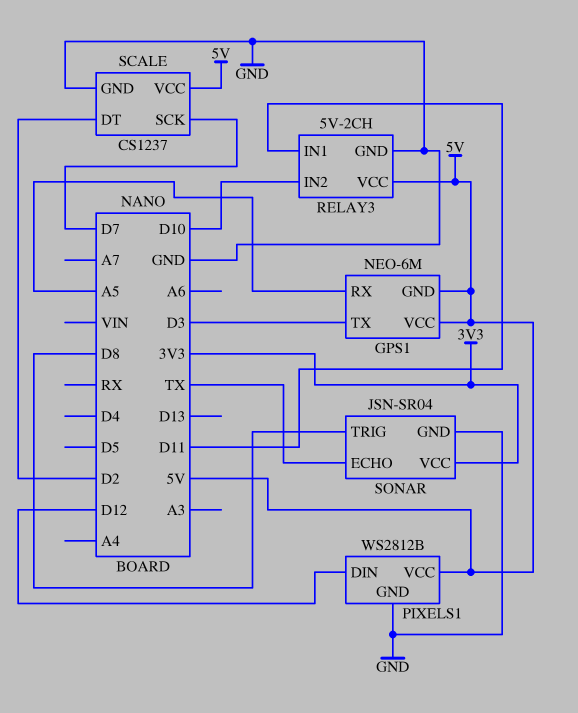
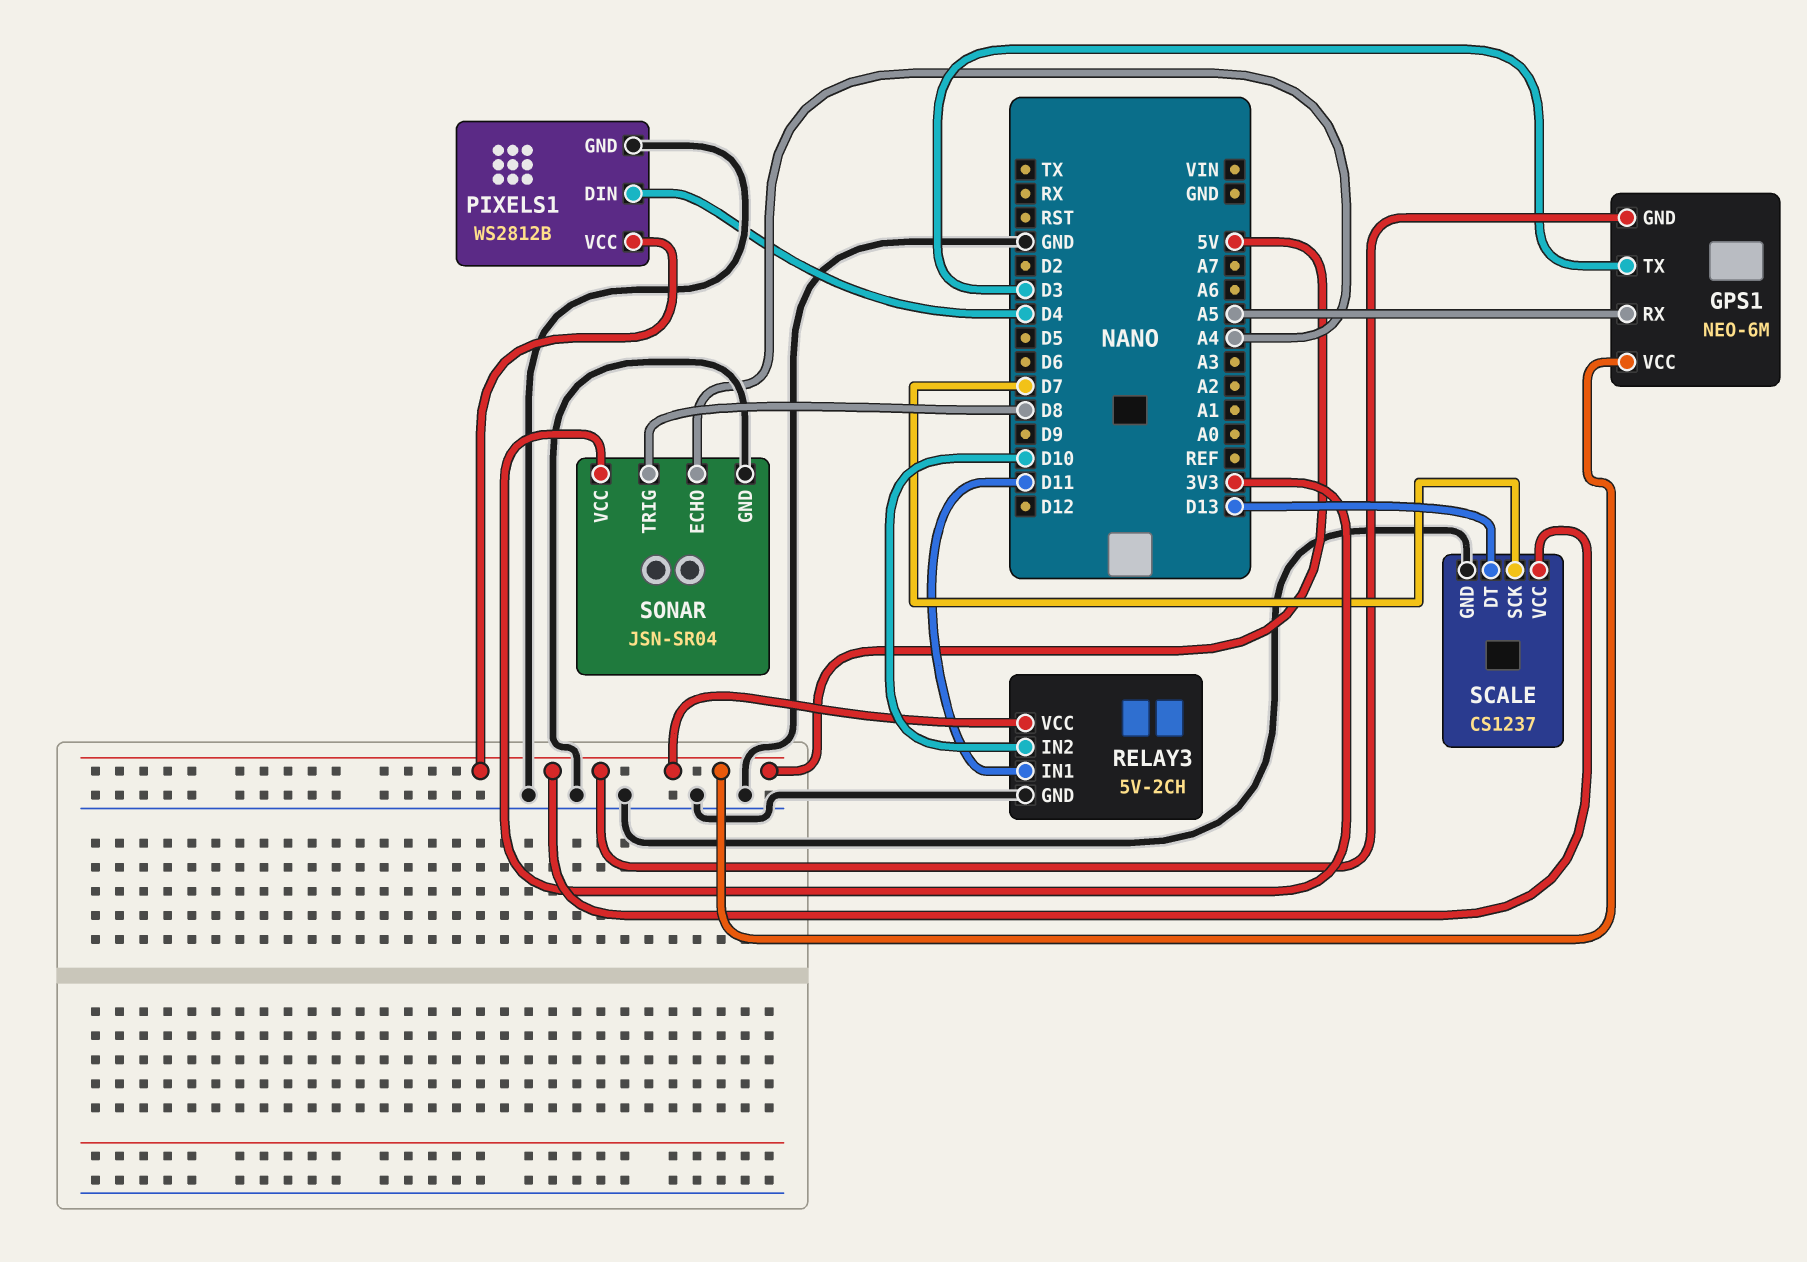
PIXELS1 pin DIN: D12 -> D4
SCALE pin DT: D2 -> D13
SONAR pin ECHO: TX -> A4

